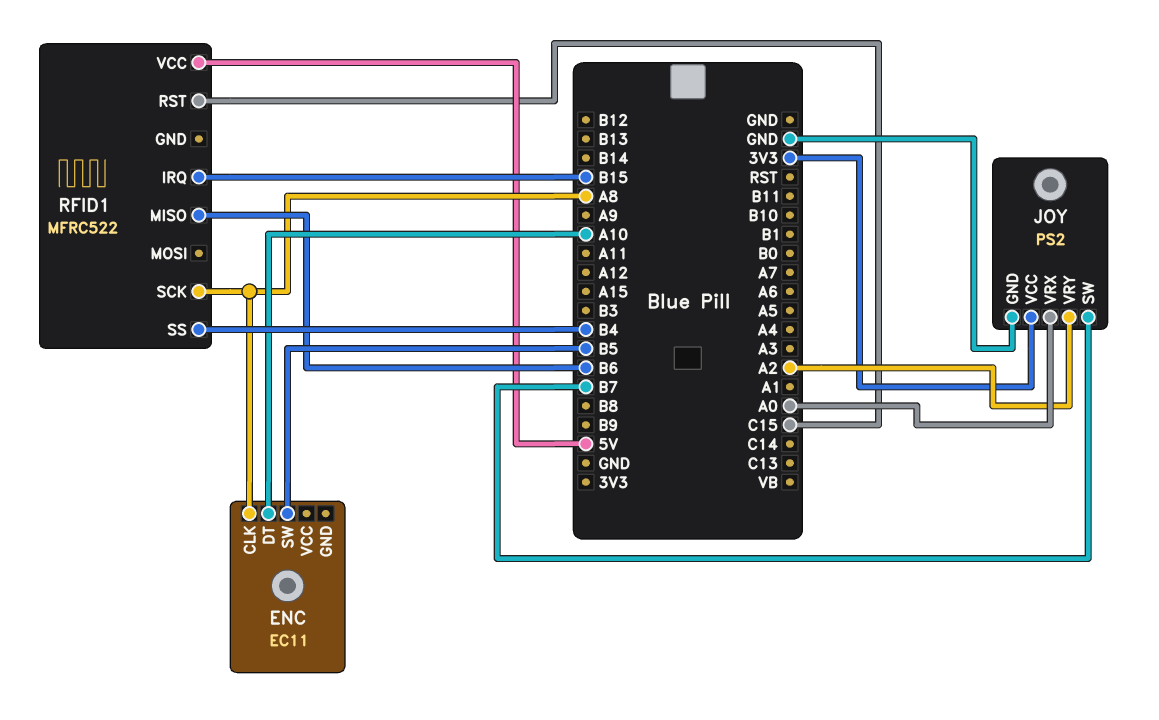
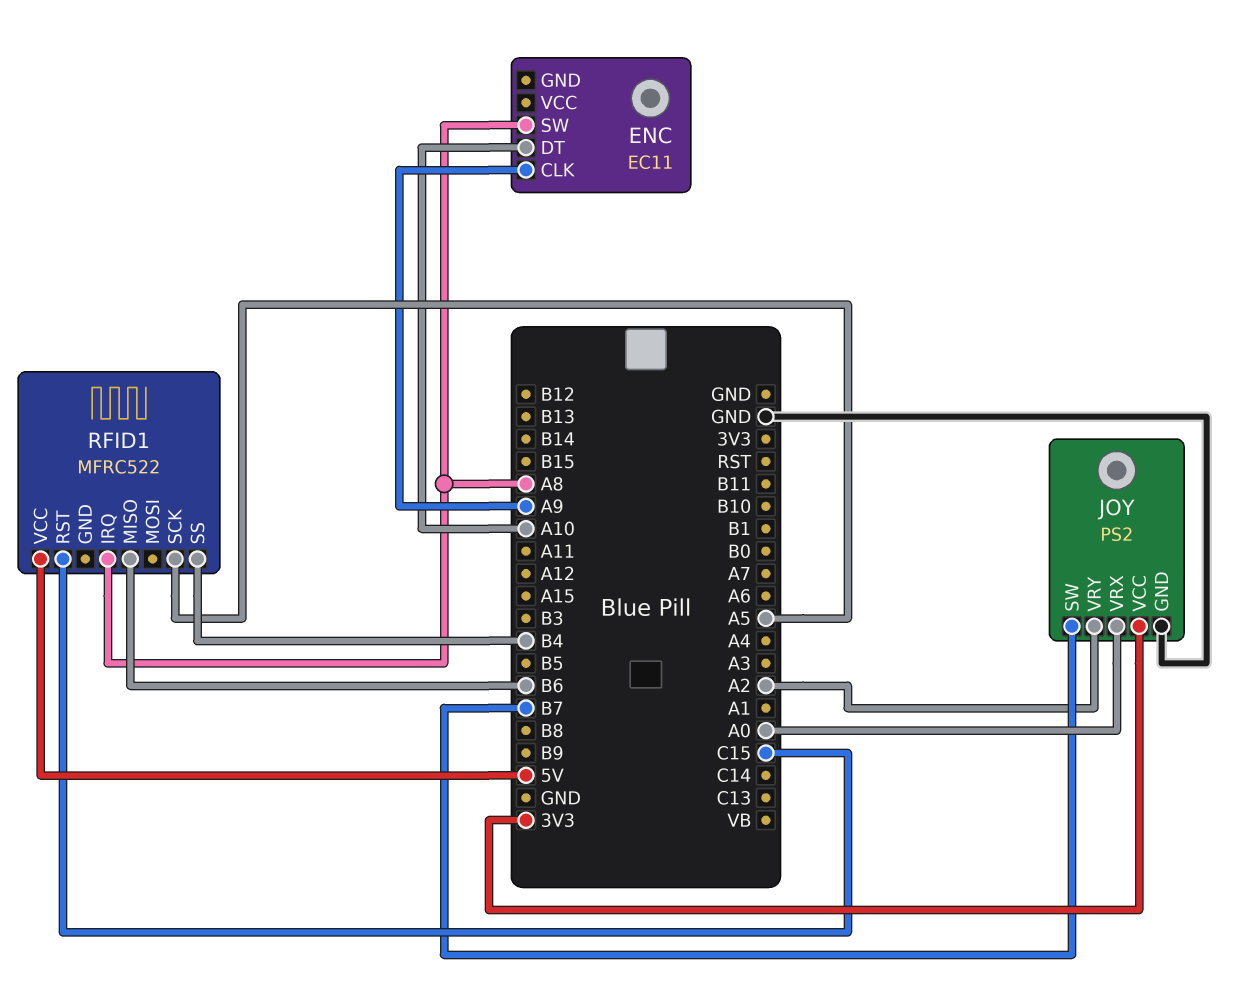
ENC pin CLK: A8 -> A9
ENC pin SW: B5 -> A8
RFID1 pin IRQ: B15 -> A8
RFID1 pin SCK: A8 -> A5

